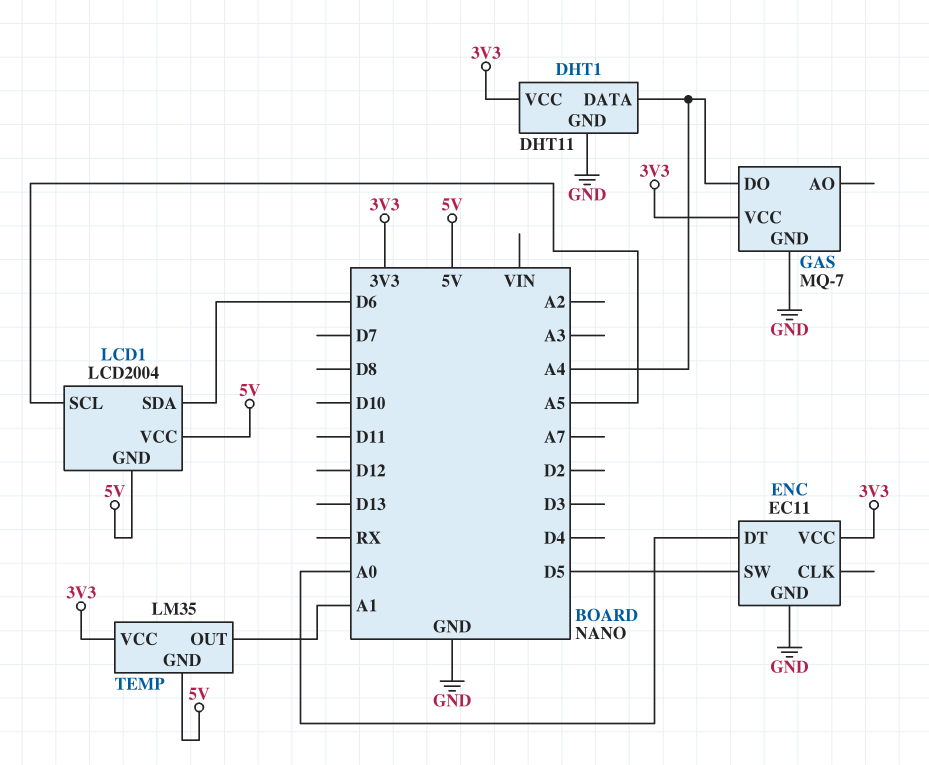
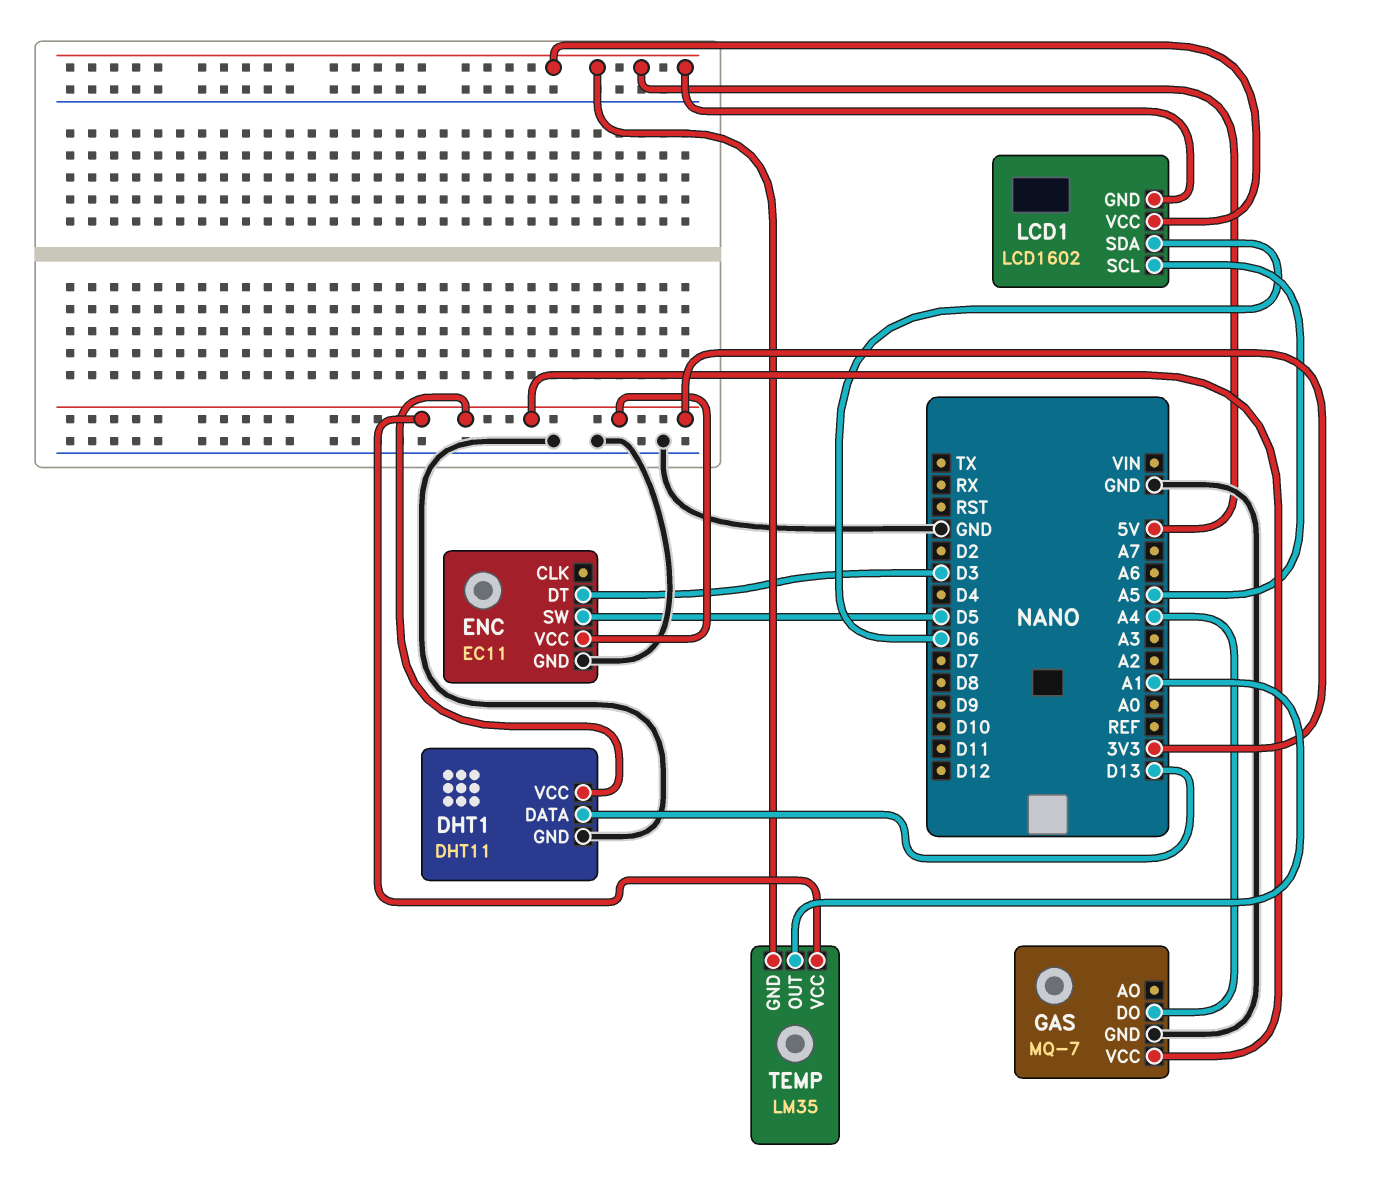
DHT1 pin DATA: A4 -> D13
ENC pin DT: A0 -> D3
LCD1: LCD2004 -> LCD1602

